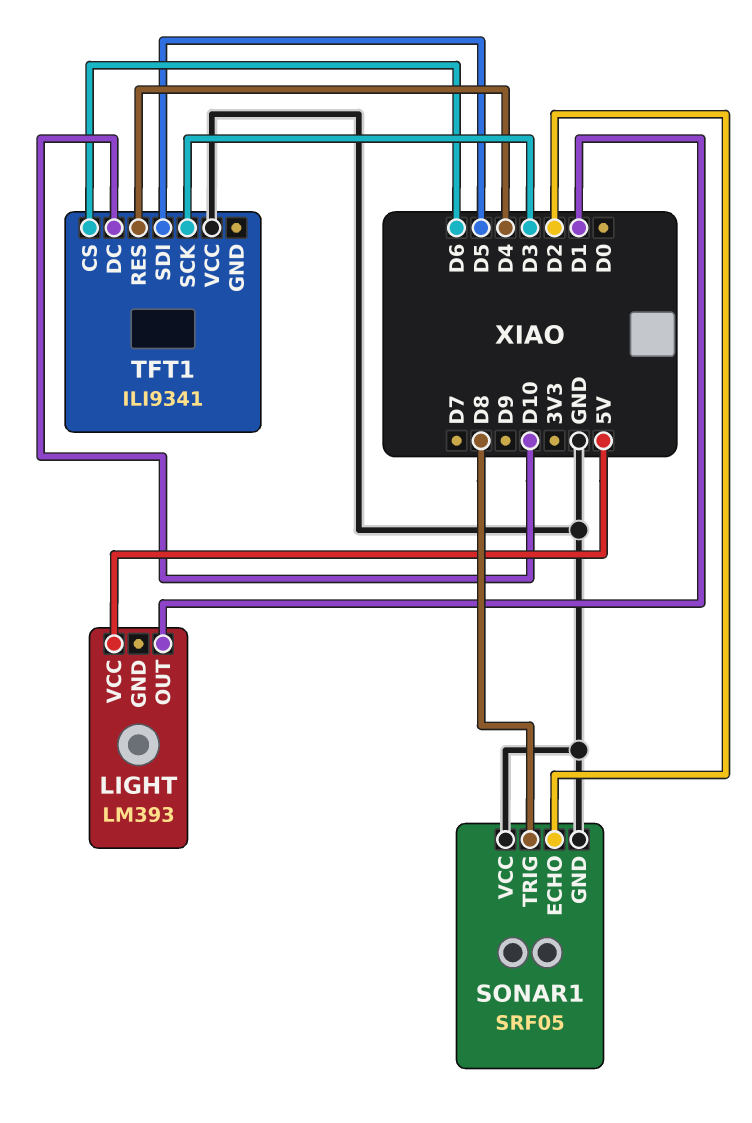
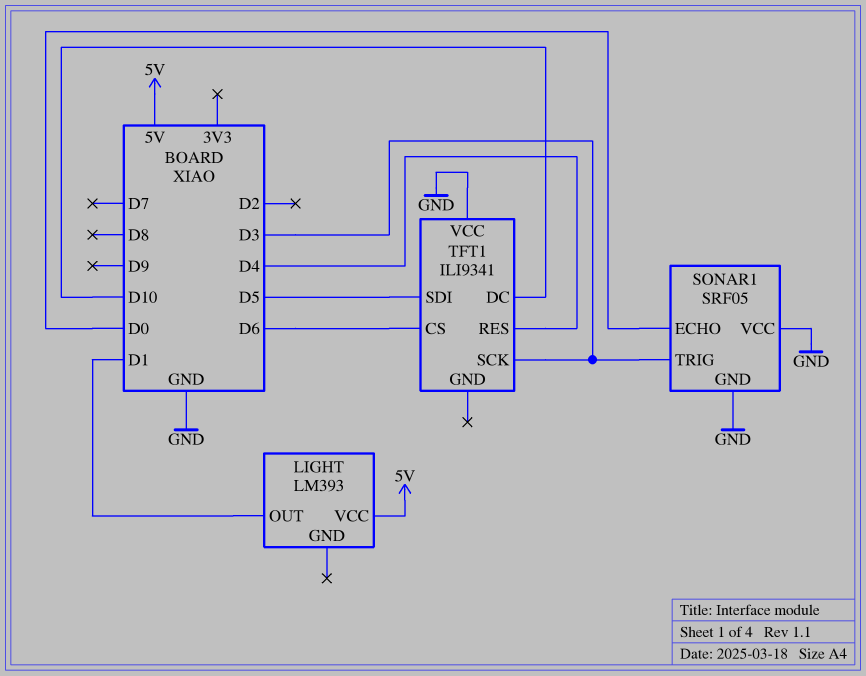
SONAR1 pin ECHO: D2 -> D0
SONAR1 pin TRIG: D8 -> D3

